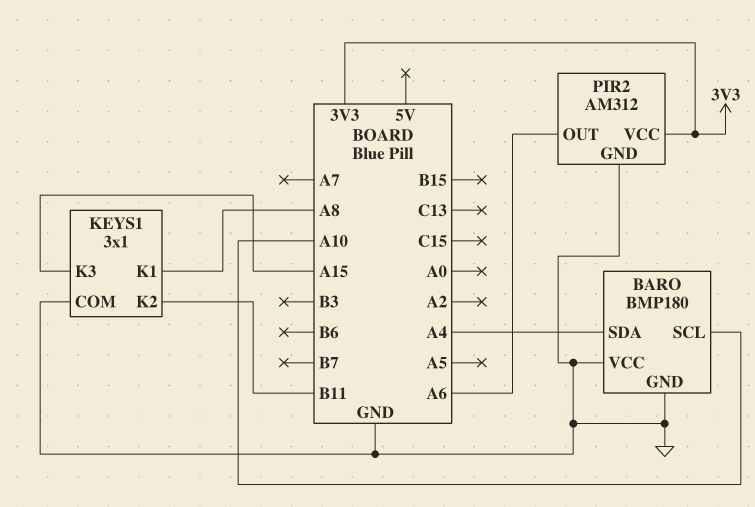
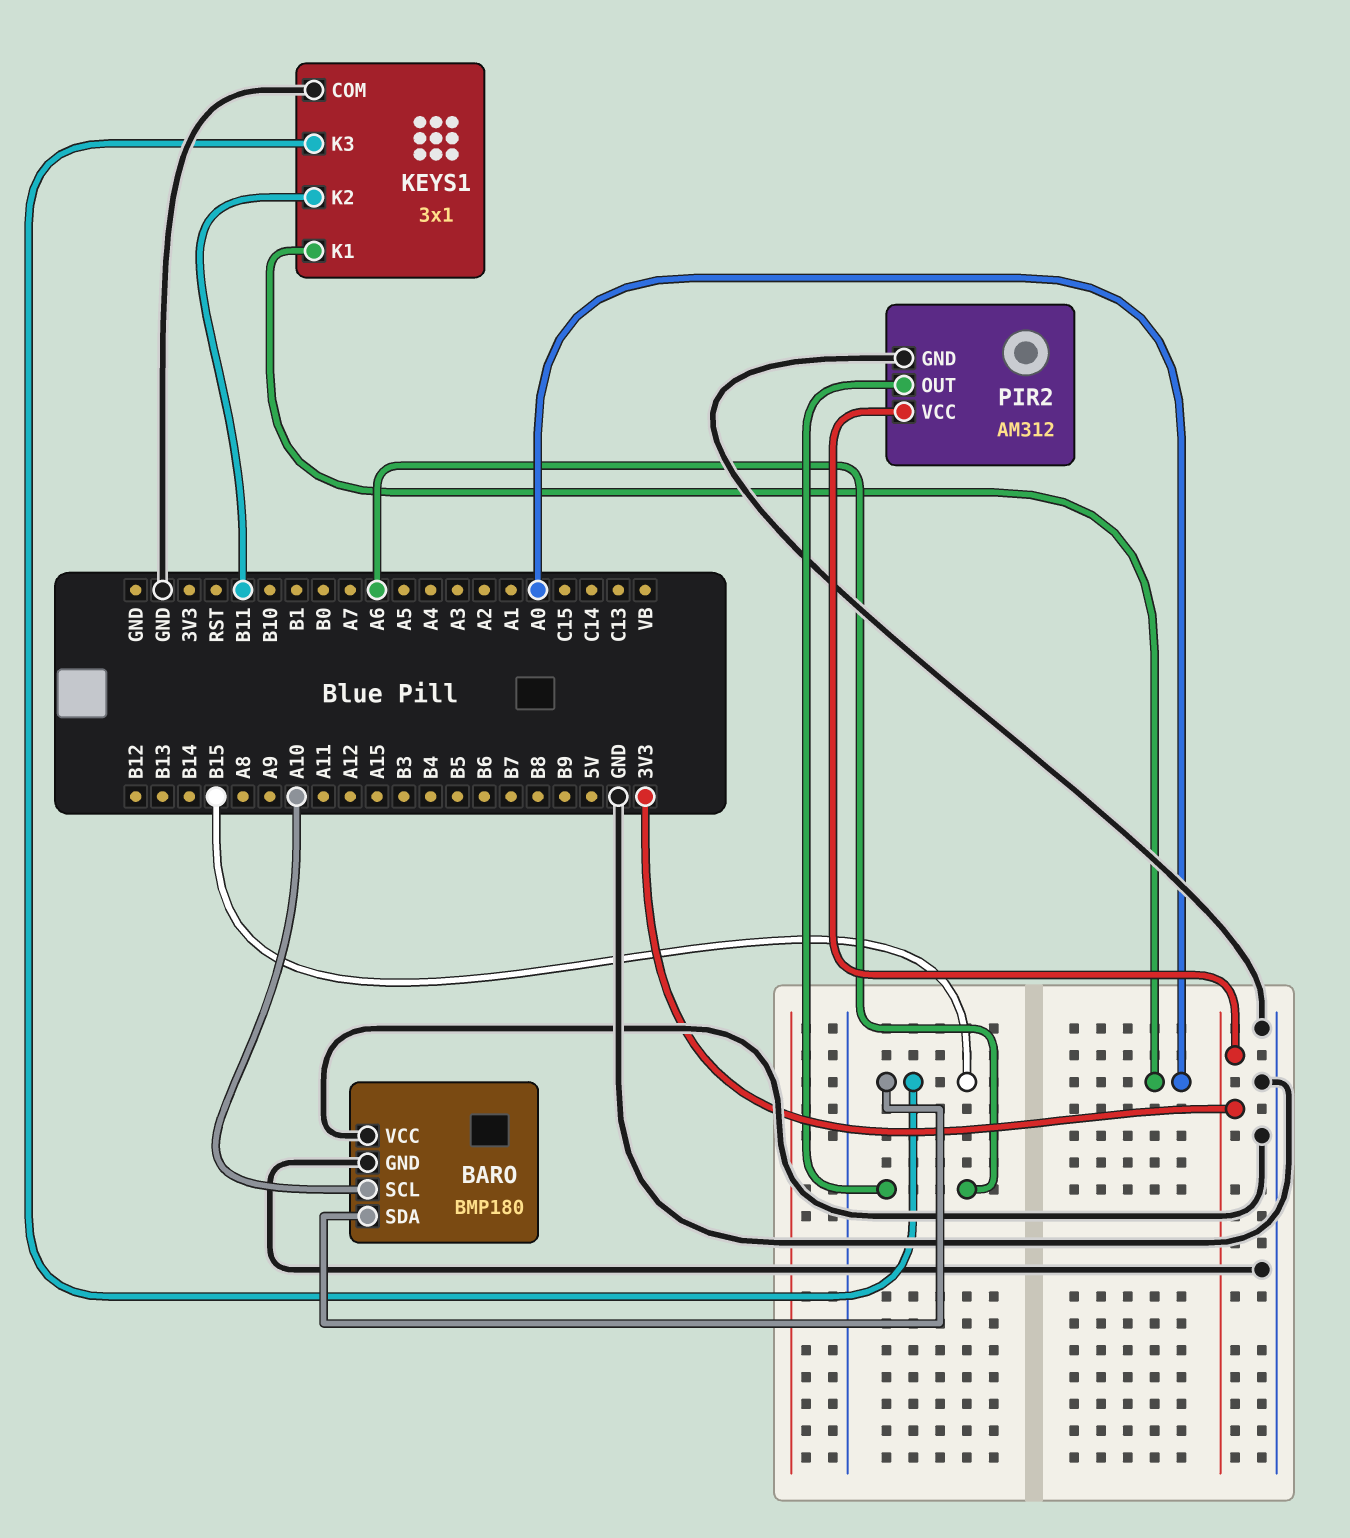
BARO pin SDA: A4 -> B15
KEYS1 pin K1: A8 -> A0
KEYS1 pin K3: A15 -> B15

